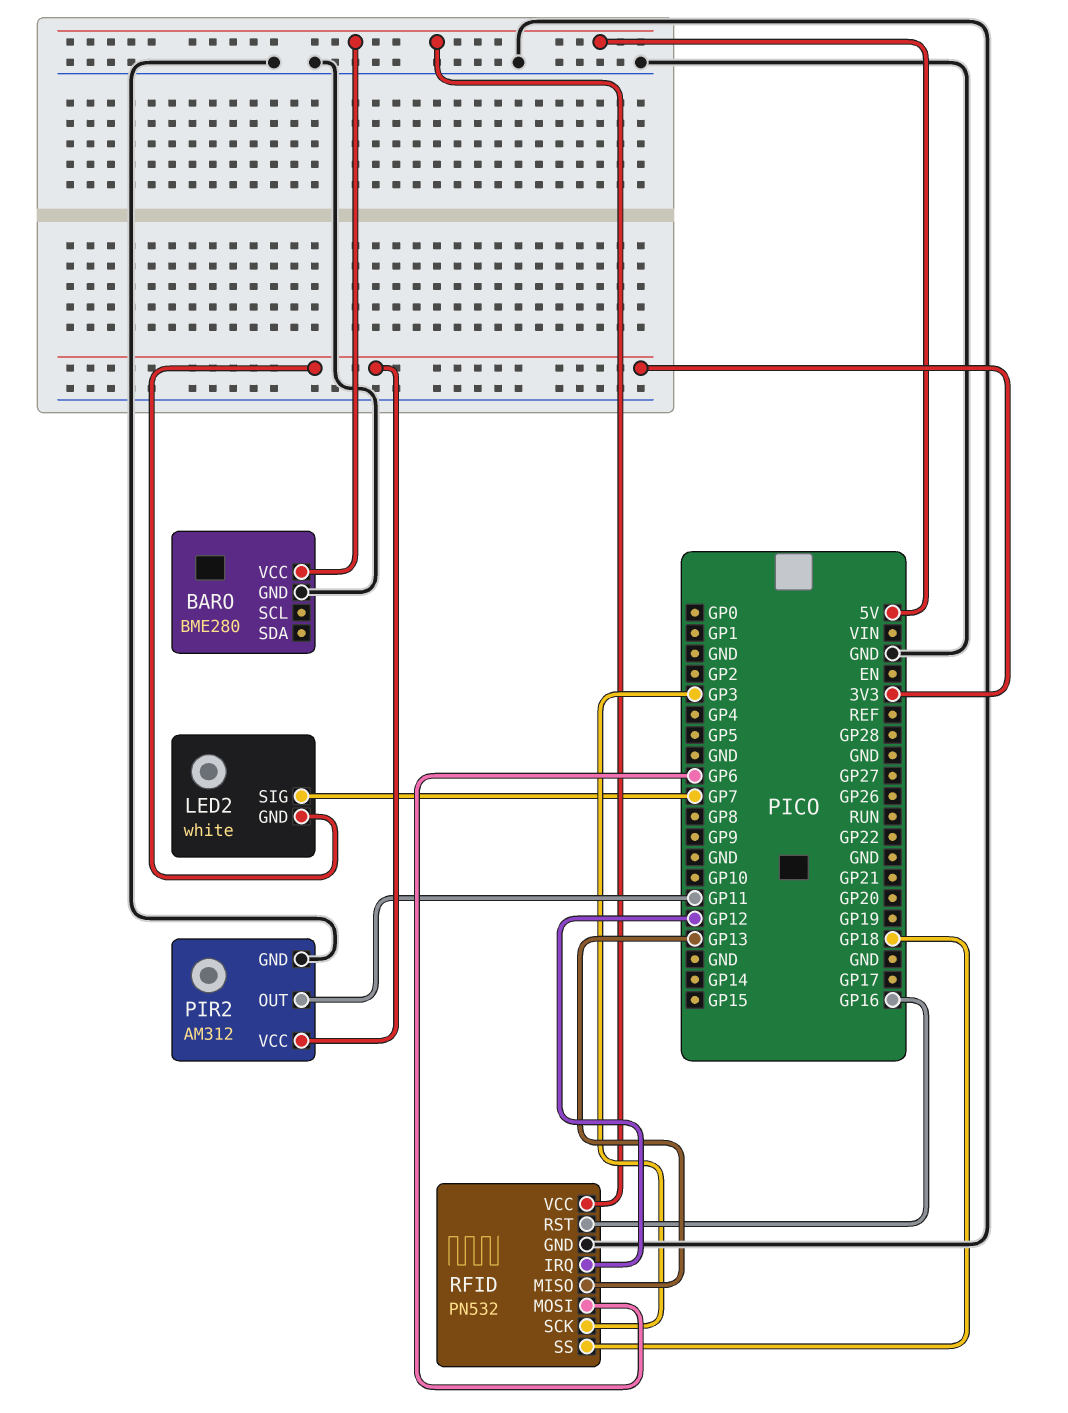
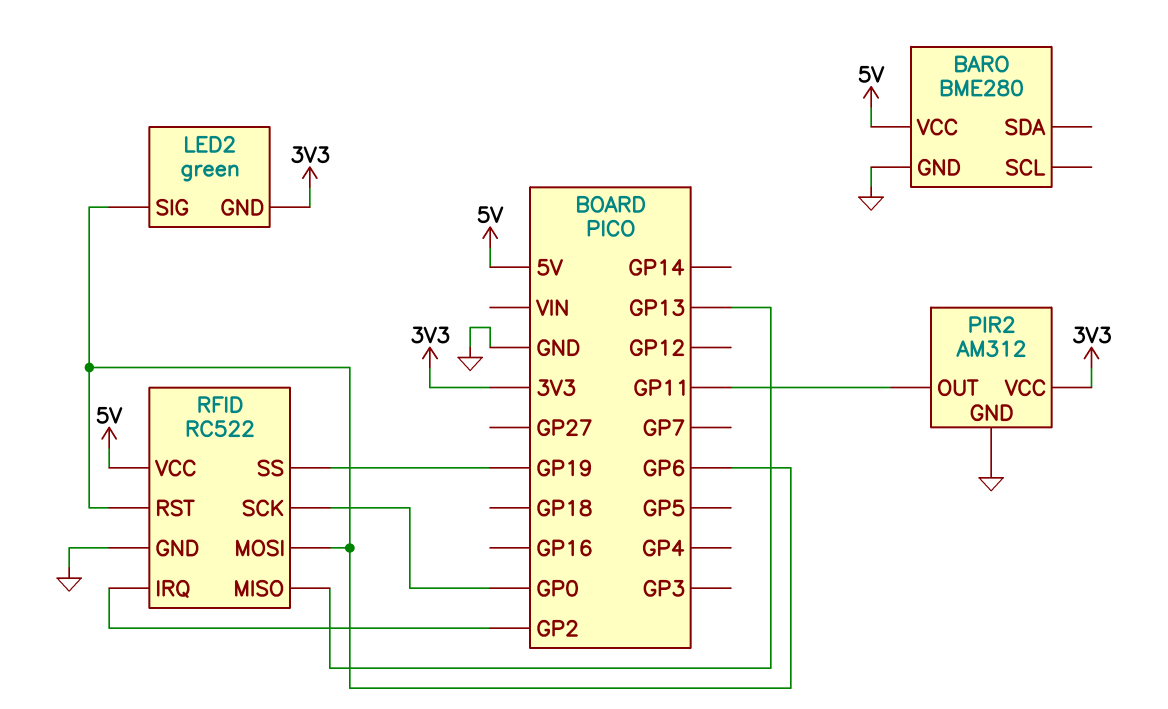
LED2: white -> green
LED2 pin SIG: GP7 -> GP6
RFID: PN532 -> RC522
RFID pin IRQ: GP12 -> GP2
RFID pin RST: GP16 -> GP6
RFID pin SCK: GP3 -> GP0
RFID pin SS: GP18 -> GP19

